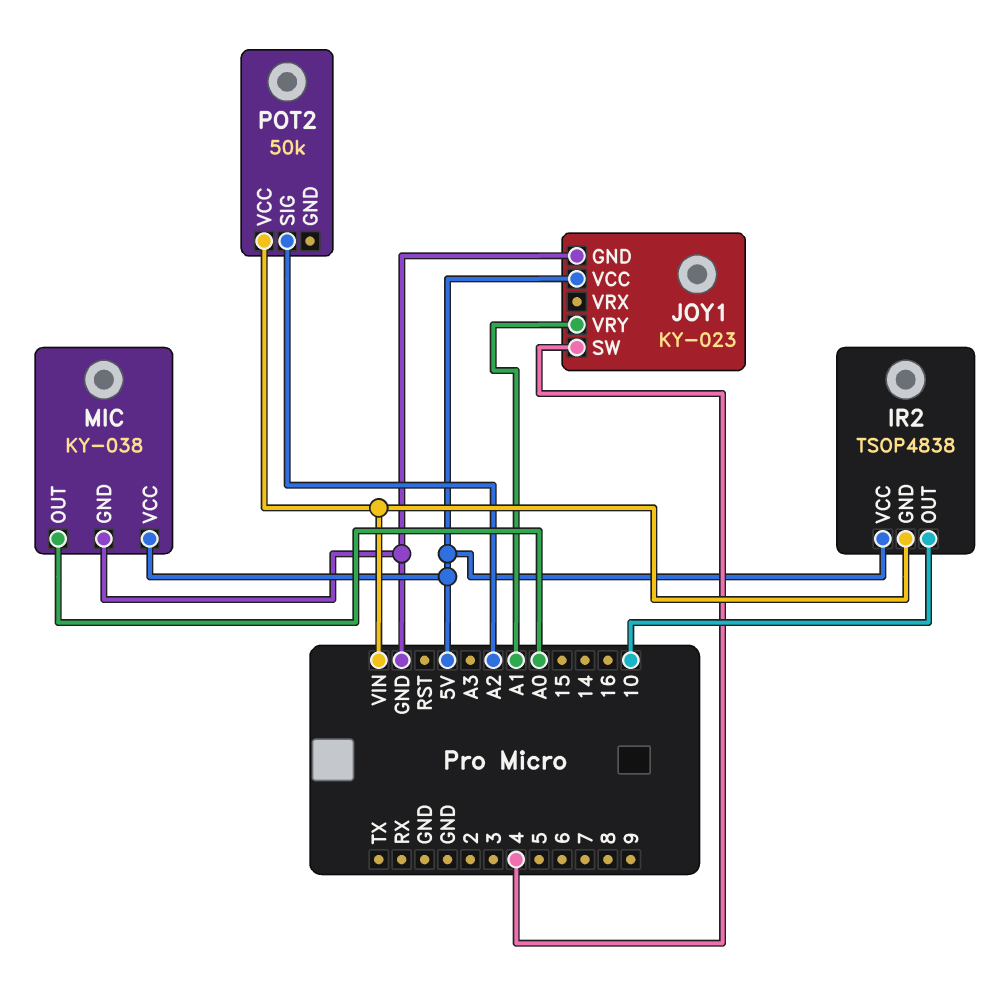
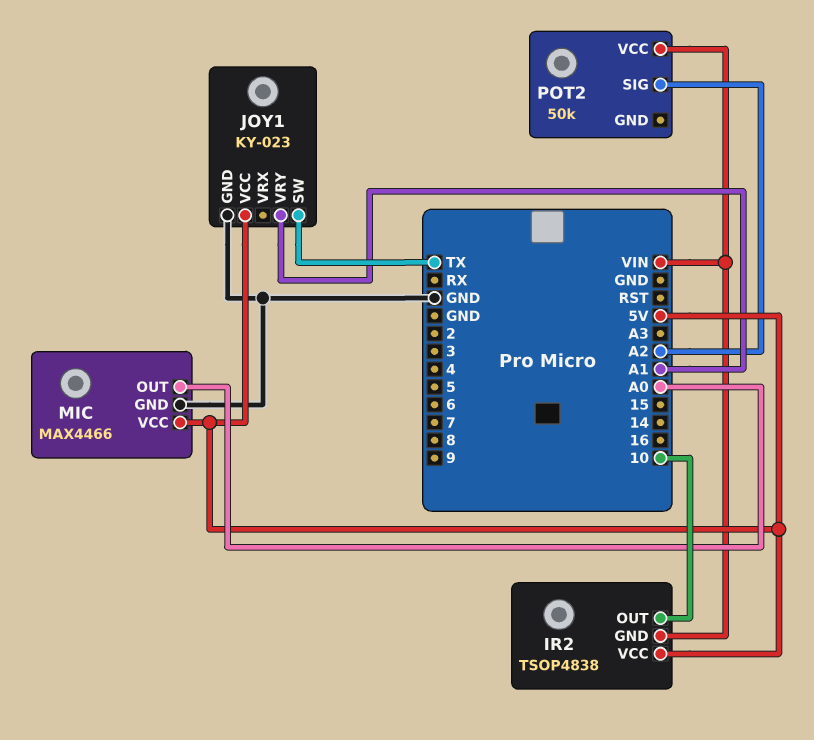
JOY1 pin SW: 4 -> TX
MIC: KY-038 -> MAX4466

